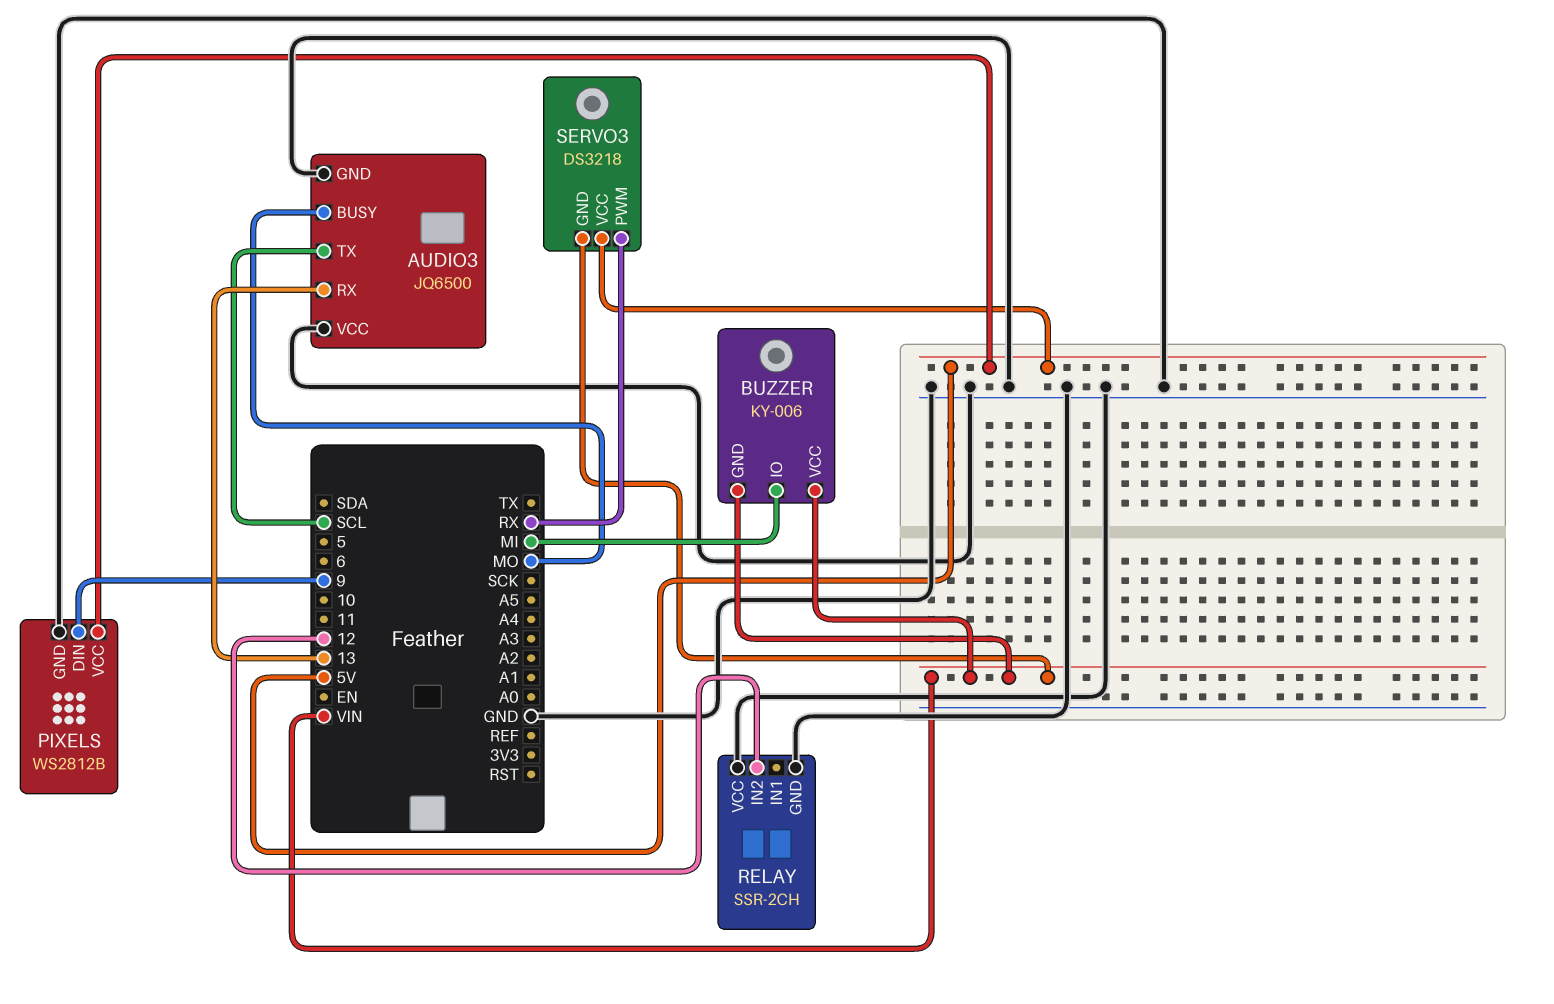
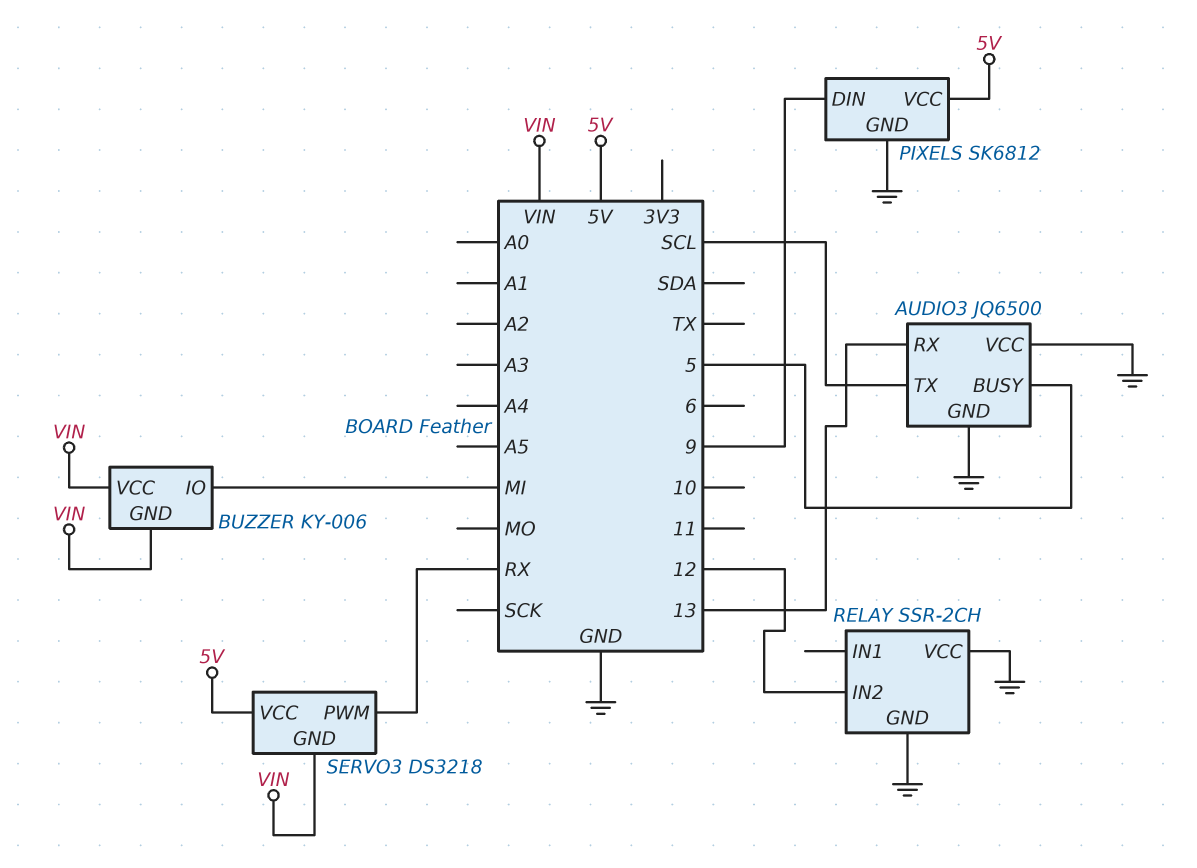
AUDIO3 pin BUSY: MO -> 5
PIXELS: WS2812B -> SK6812

